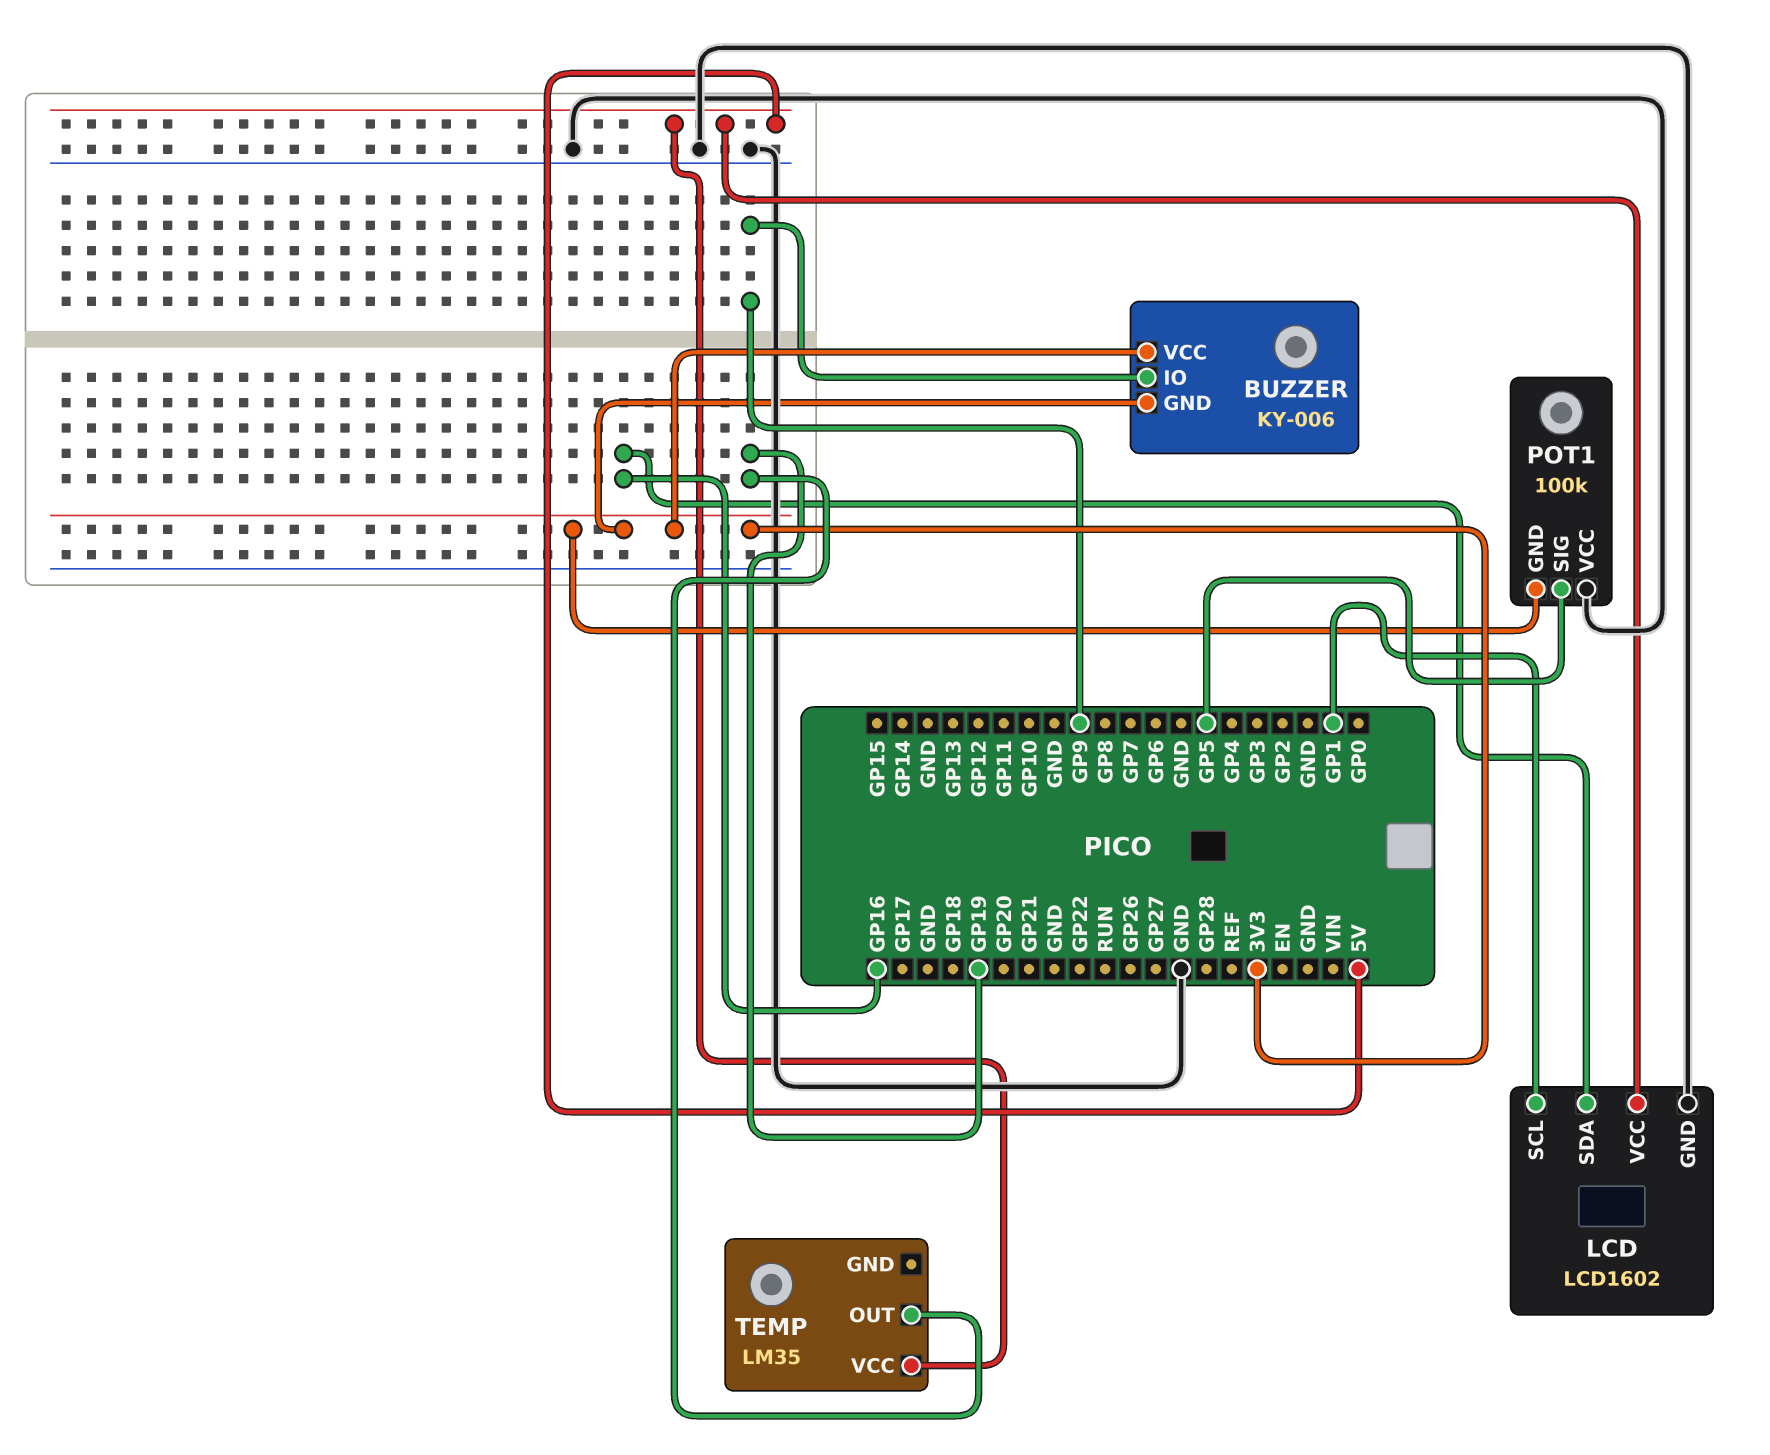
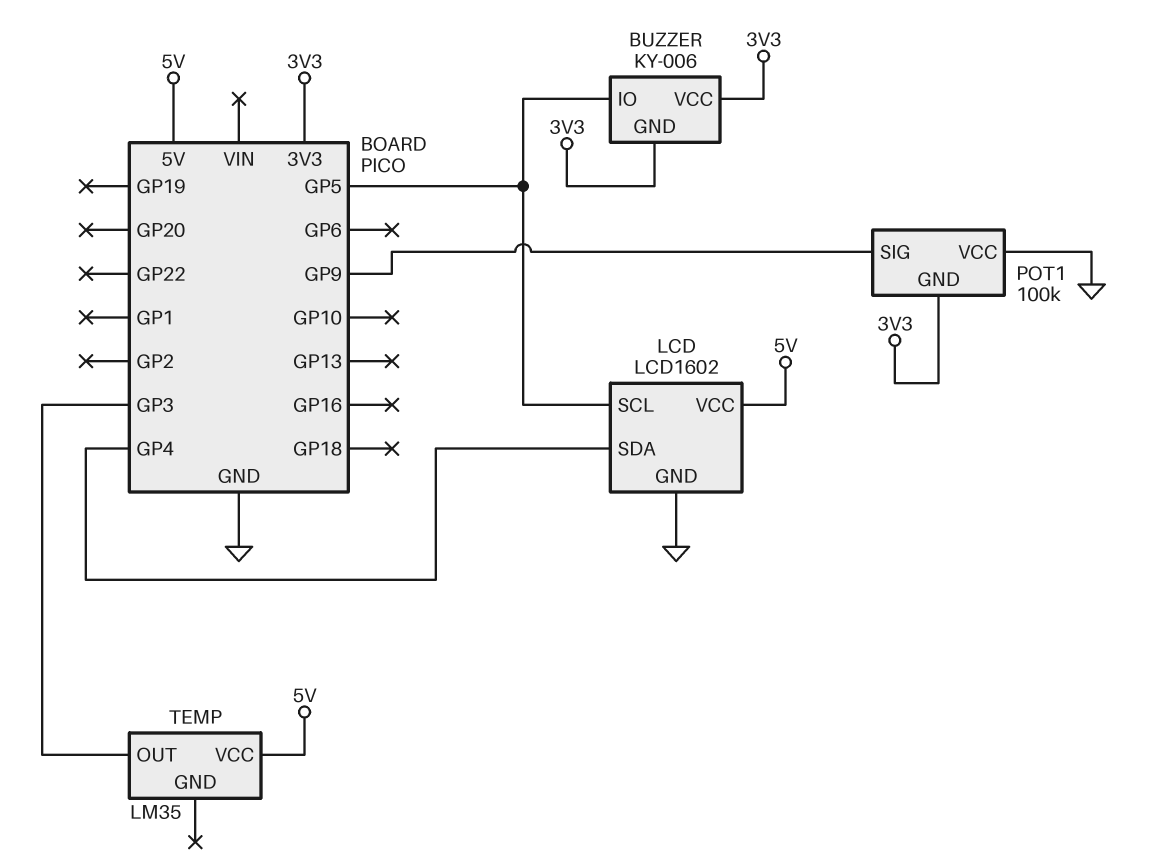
BUZZER pin IO: GP9 -> GP5
LCD pin SCL: GP1 -> GP5
LCD pin SDA: GP16 -> GP4
POT1 pin SIG: GP5 -> GP9
TEMP pin OUT: GP19 -> GP3

